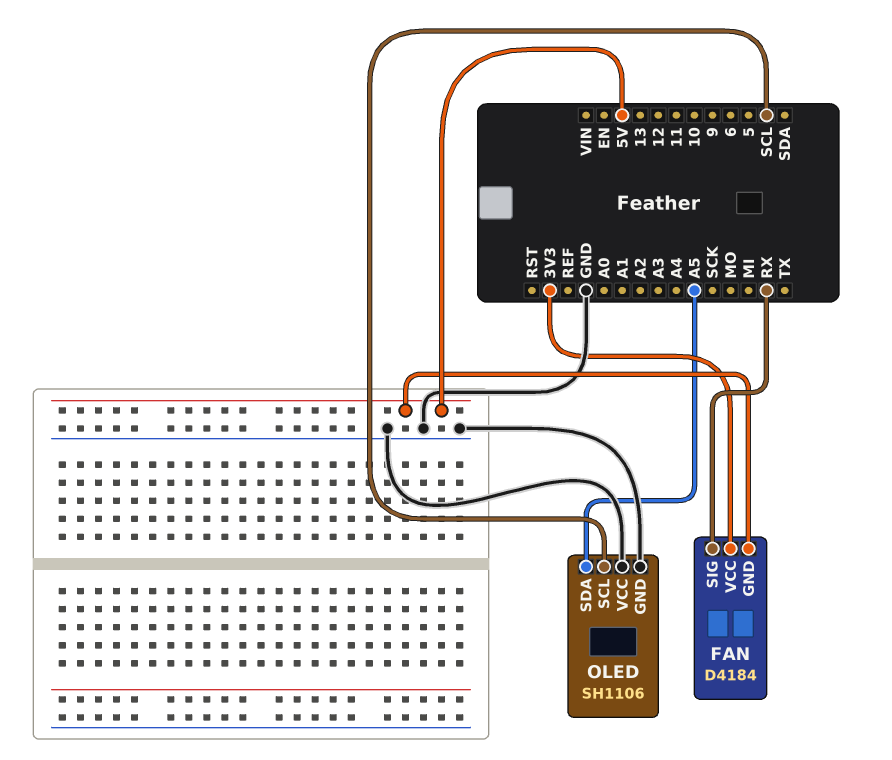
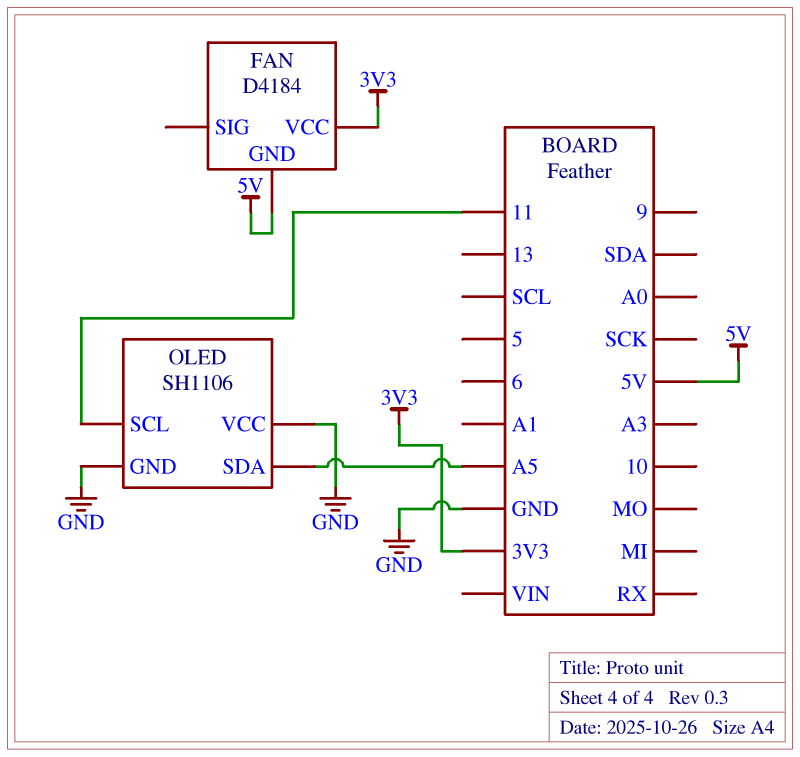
FAN pin SIG: RX -> none
OLED pin SCL: SCL -> 11

